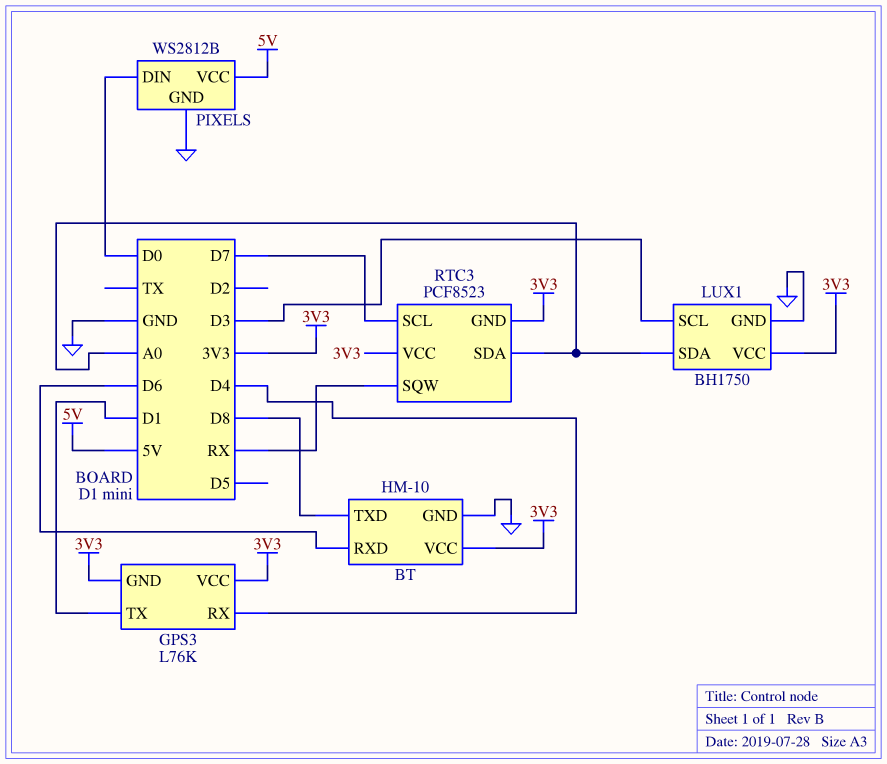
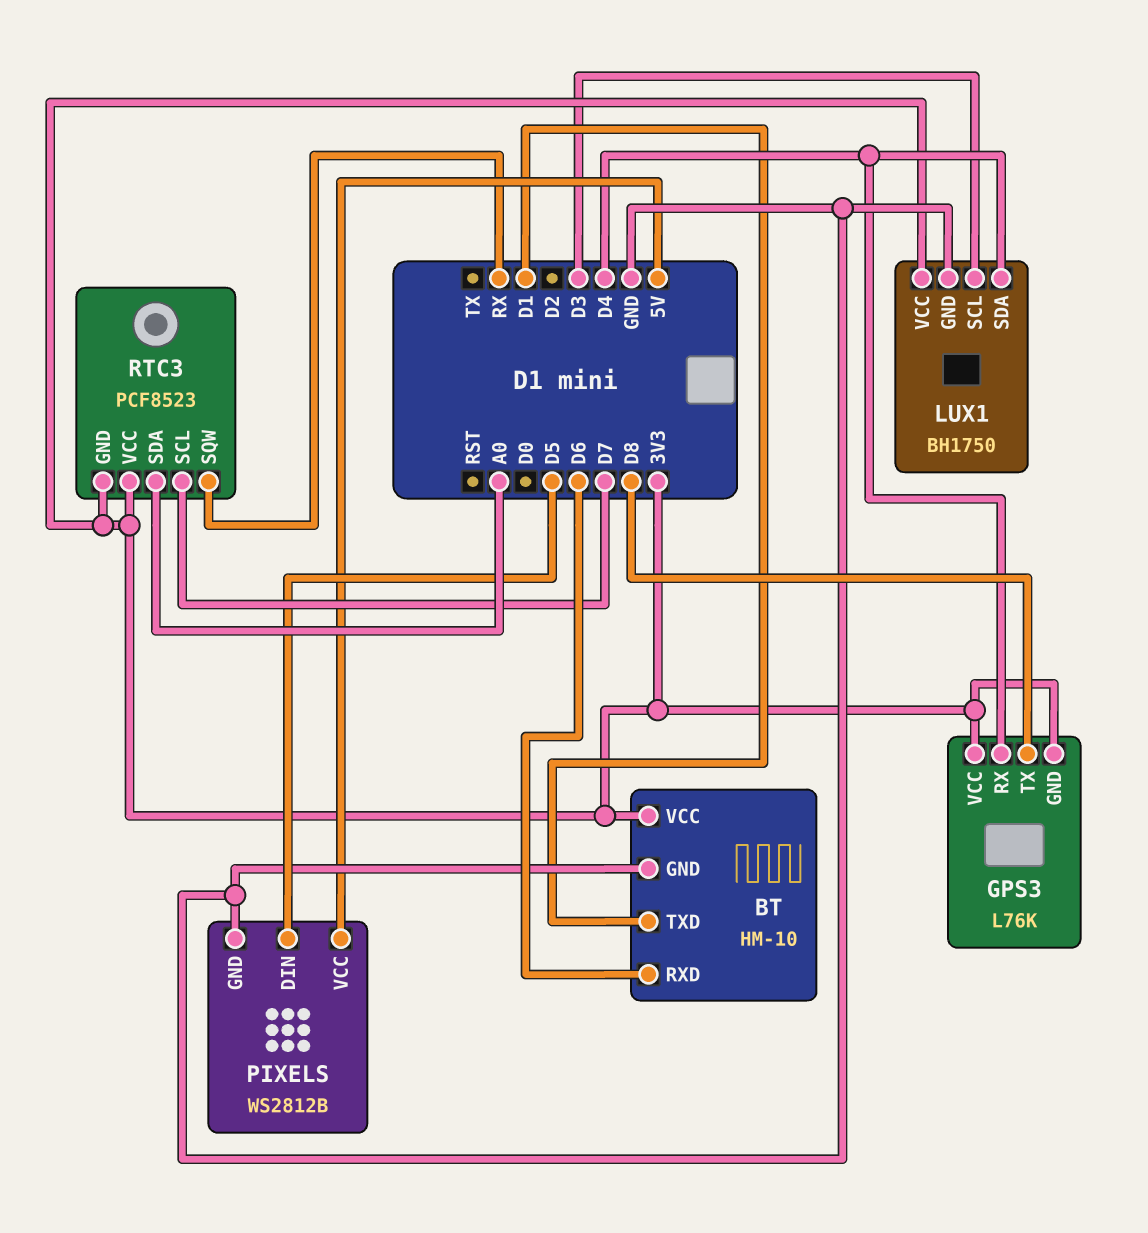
BT pin TXD: D8 -> D1
GPS3 pin TX: D1 -> D8
LUX1 pin SDA: A0 -> D4
PIXELS pin DIN: D0 -> D5

